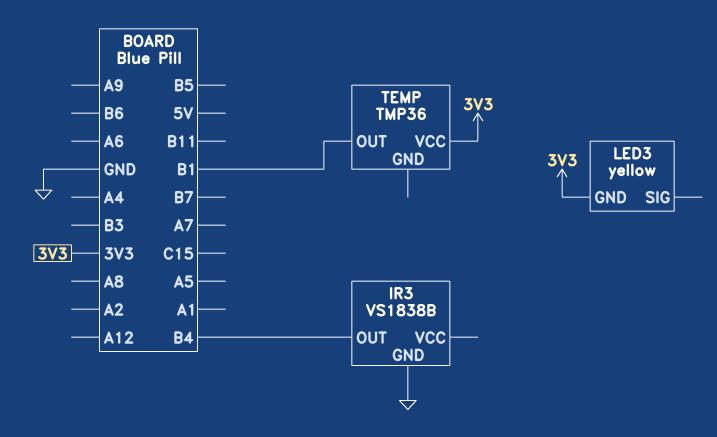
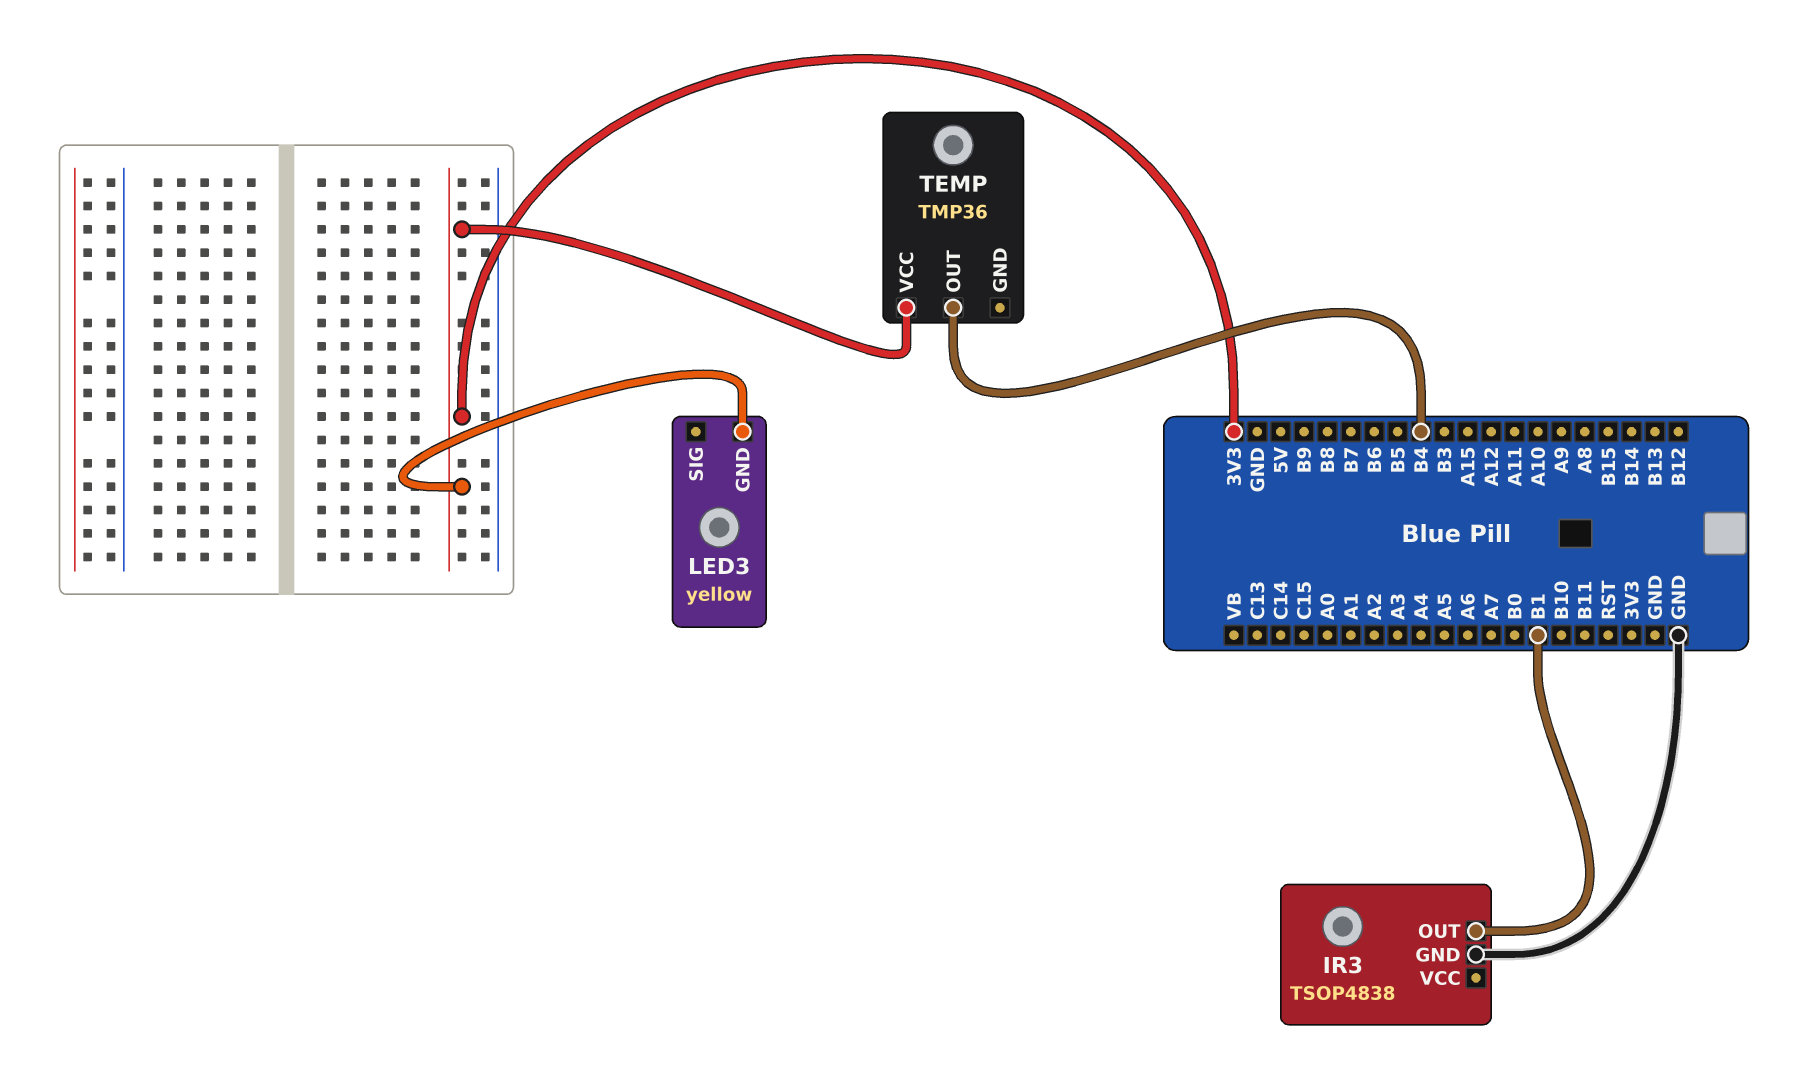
IR3: VS1838B -> TSOP4838
IR3 pin OUT: B4 -> B1
TEMP pin OUT: B1 -> B4

